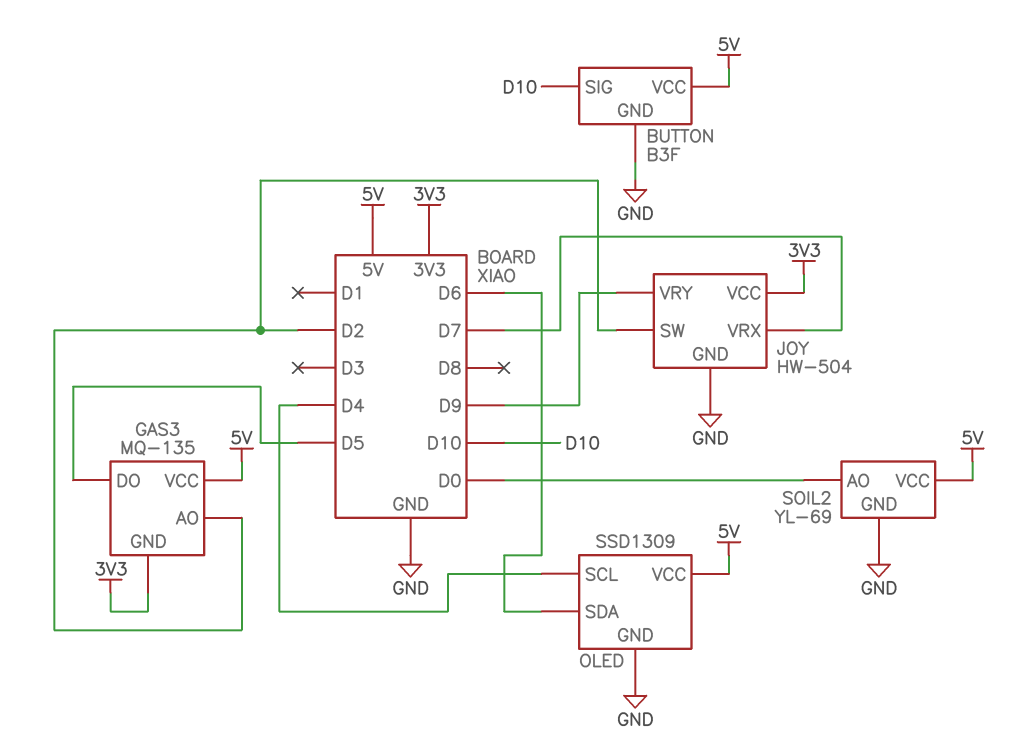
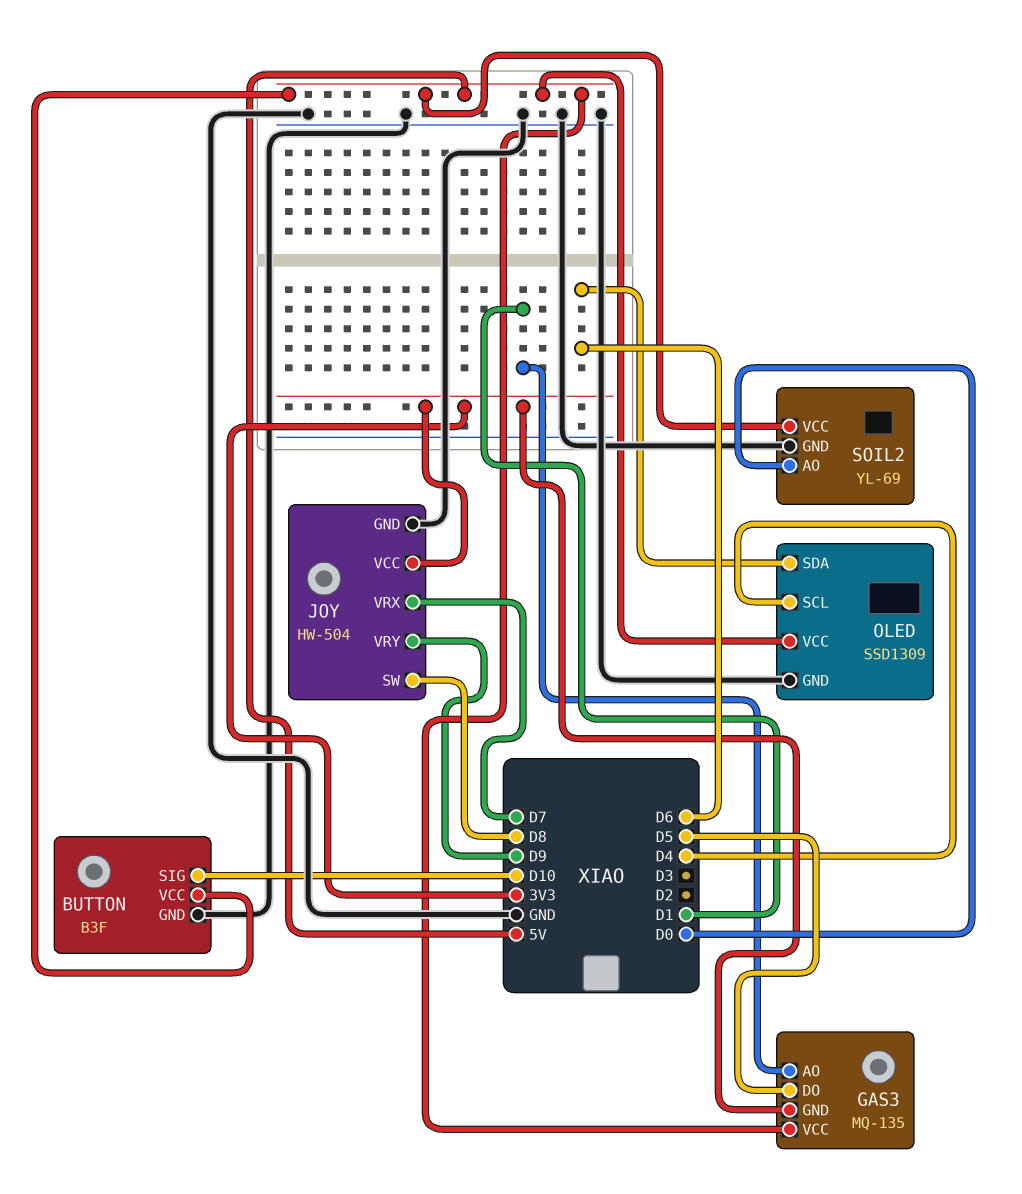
GAS3 pin AO: D2 -> D1
JOY pin SW: D2 -> D8

